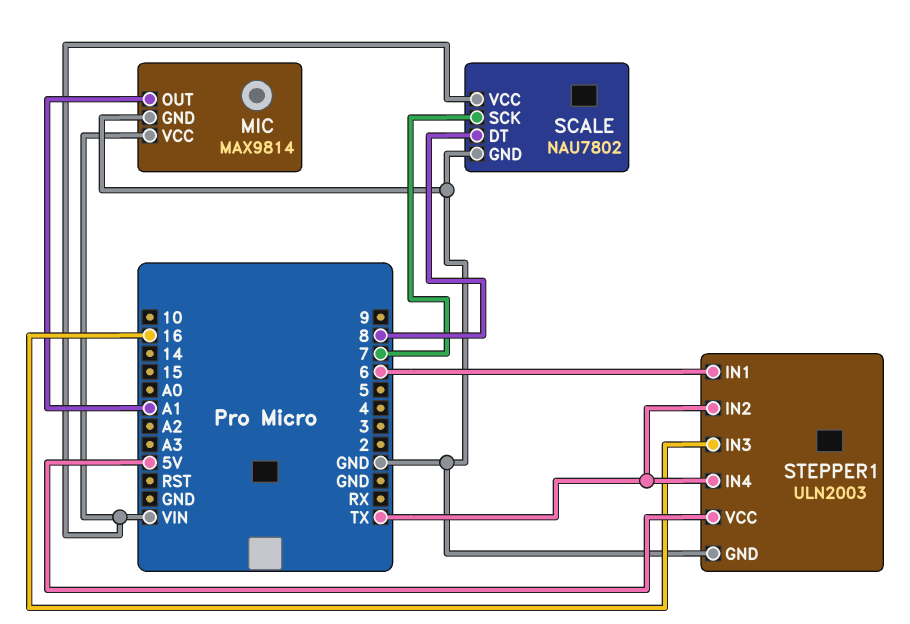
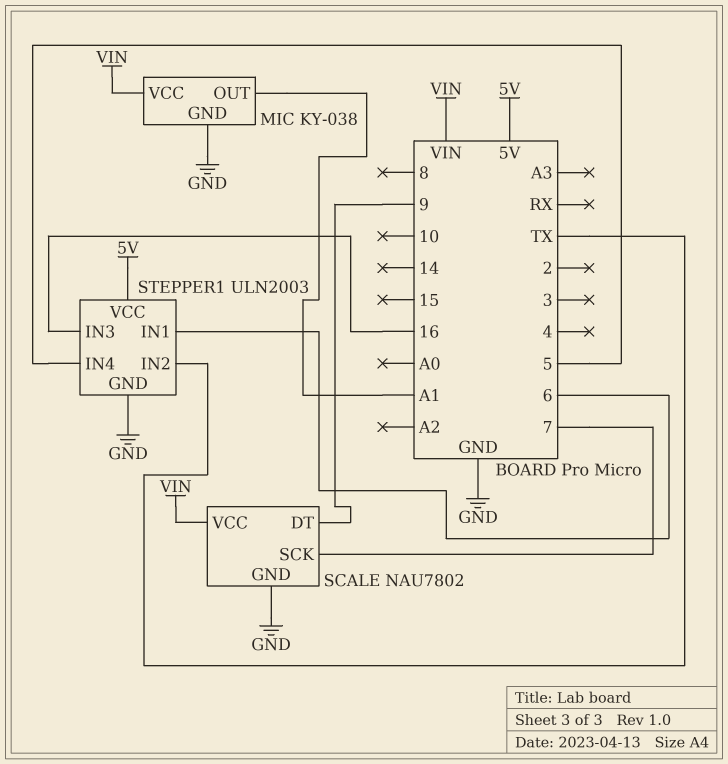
MIC: MAX9814 -> KY-038
SCALE pin DT: 8 -> 9
STEPPER1 pin IN4: TX -> 5

